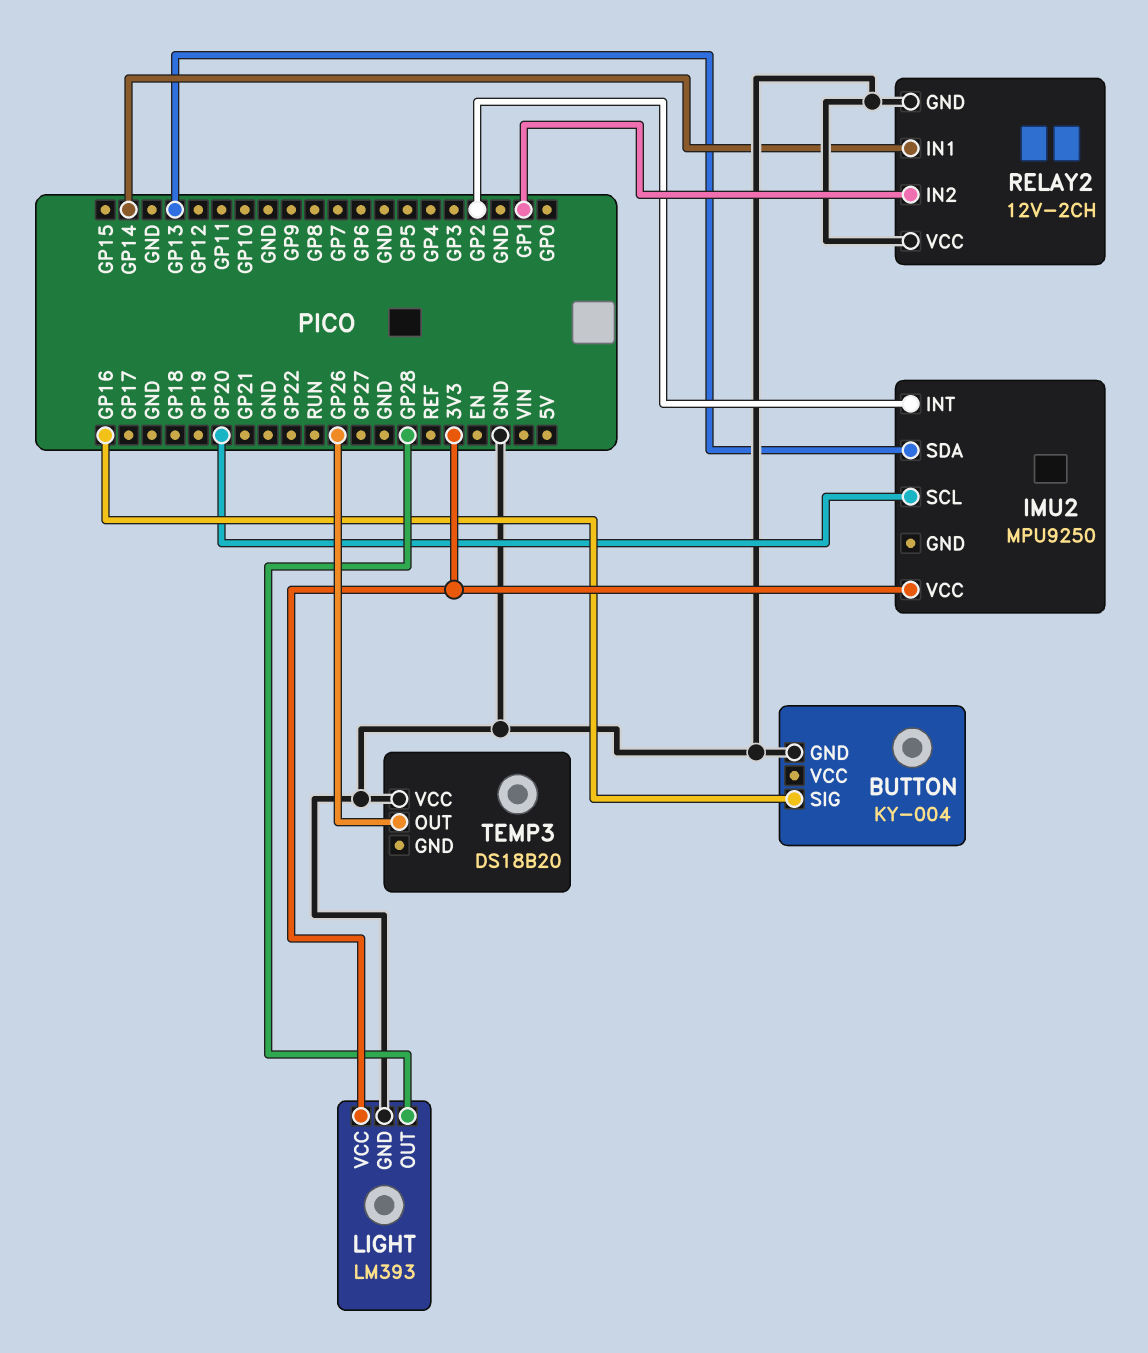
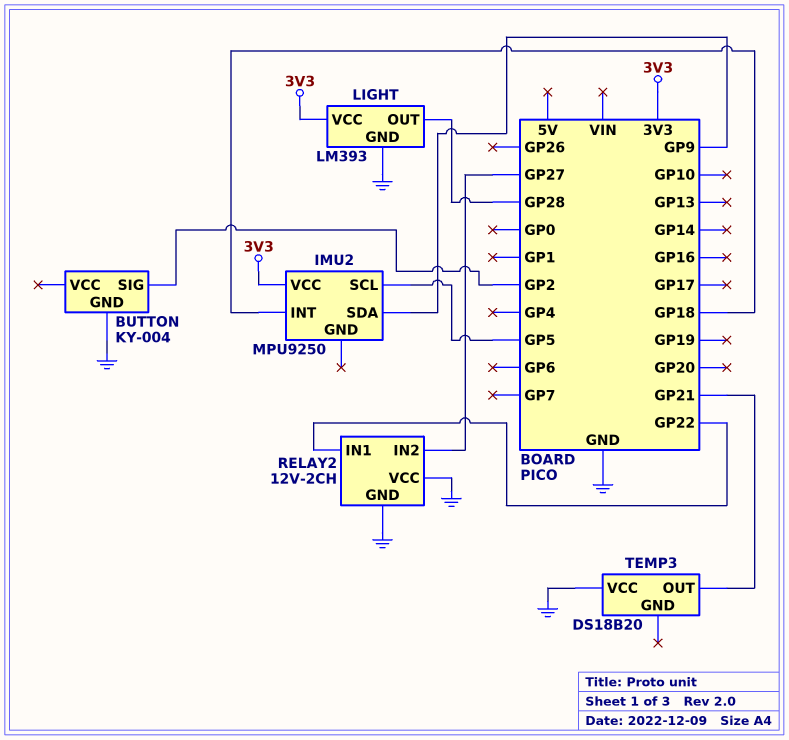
BUTTON pin SIG: GP16 -> GP2
IMU2 pin INT: GP2 -> GP18
IMU2 pin SCL: GP20 -> GP5
IMU2 pin SDA: GP13 -> GP9
RELAY2 pin IN1: GP14 -> GP22
RELAY2 pin IN2: GP1 -> GP27
TEMP3 pin OUT: GP26 -> GP21

